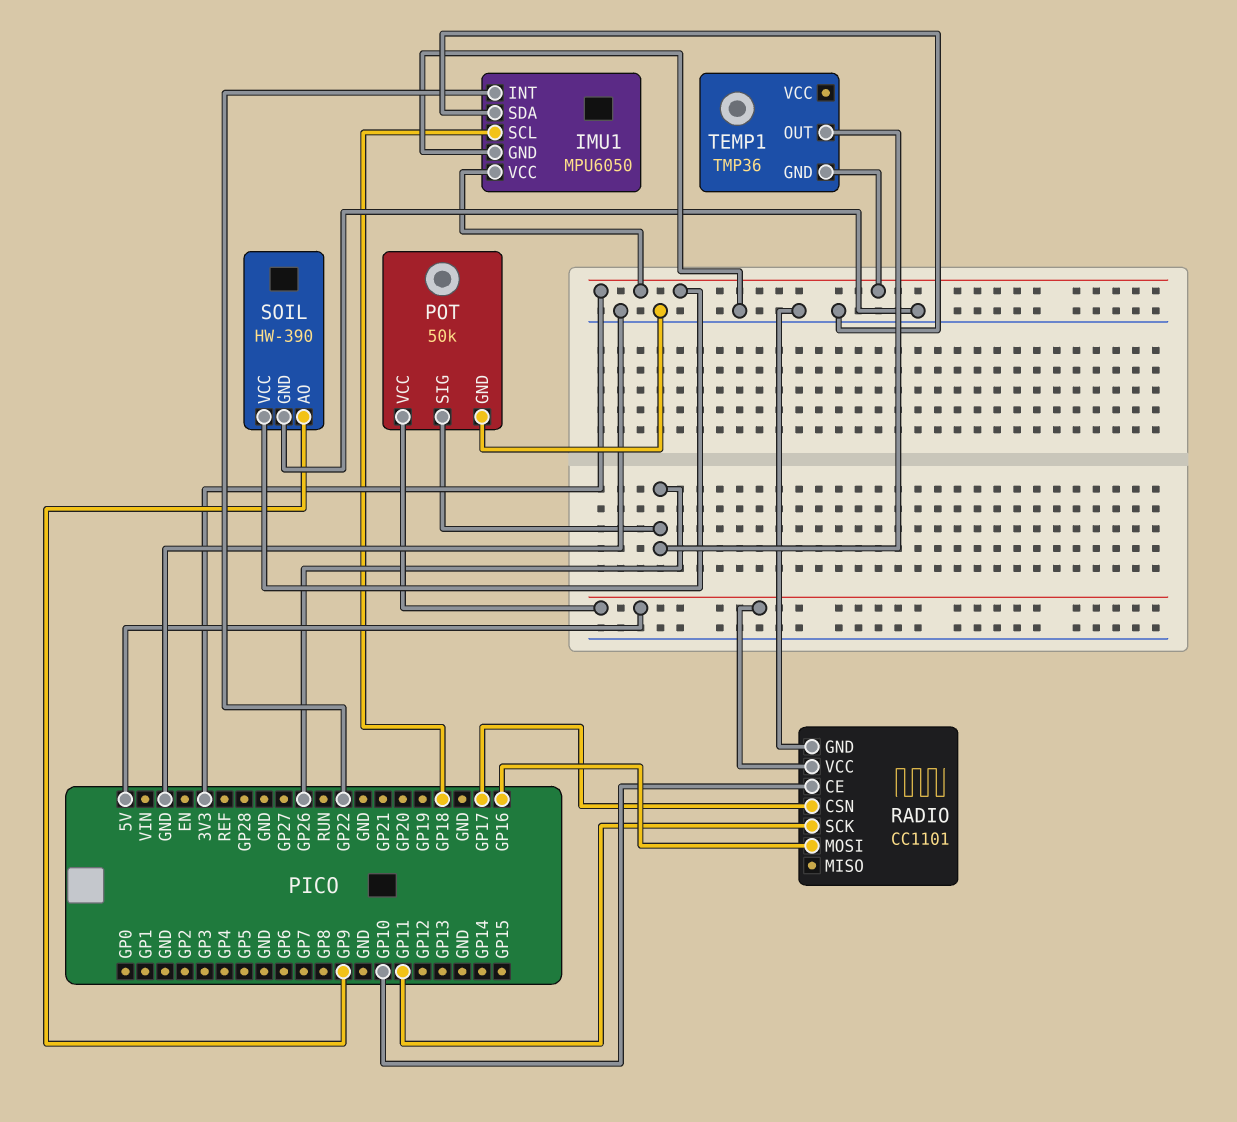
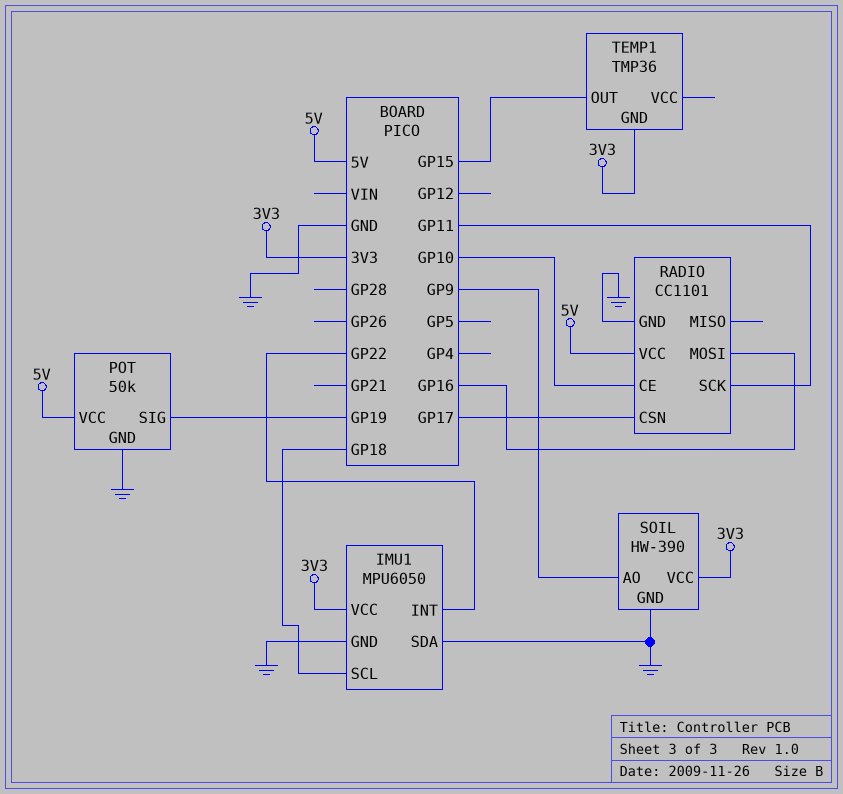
POT pin SIG: GP26 -> GP19
TEMP1 pin OUT: GP26 -> GP15

